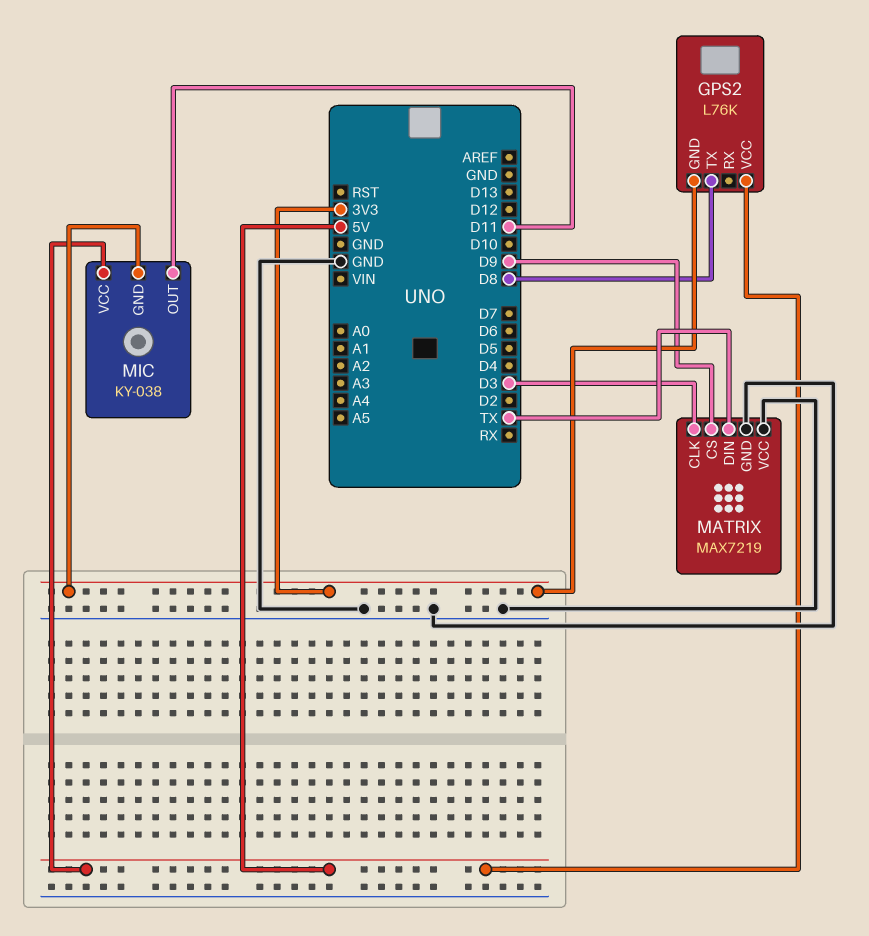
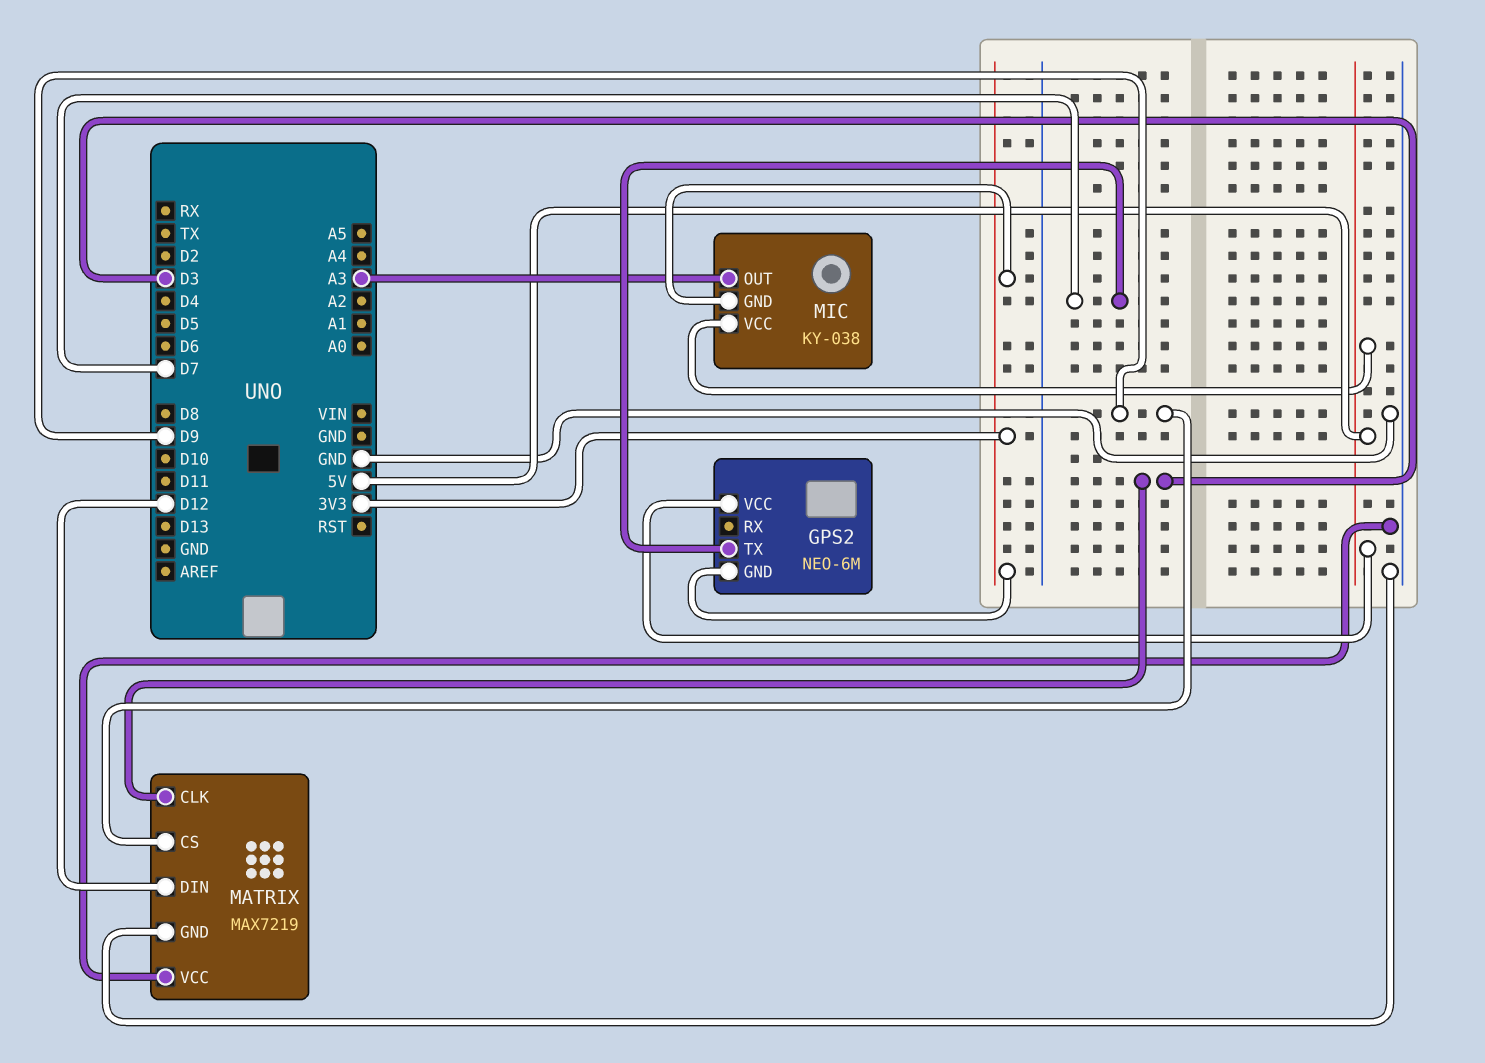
GPS2: L76K -> NEO-6M
GPS2 pin TX: D8 -> D7
MATRIX pin DIN: TX -> D12
MIC pin OUT: D11 -> A3

